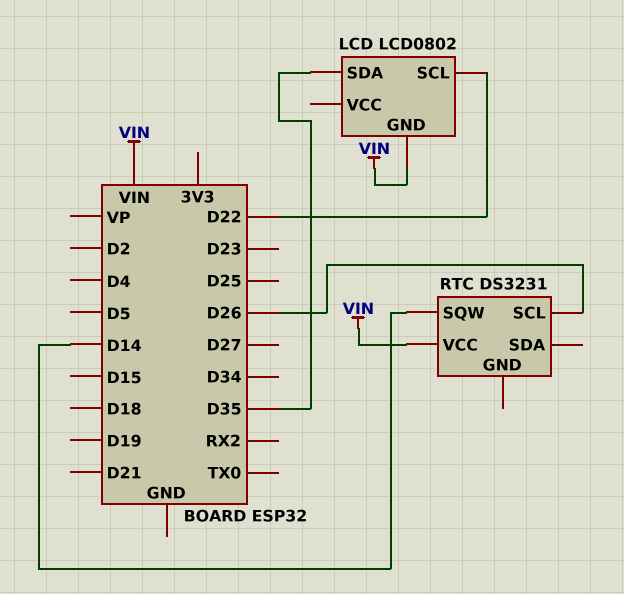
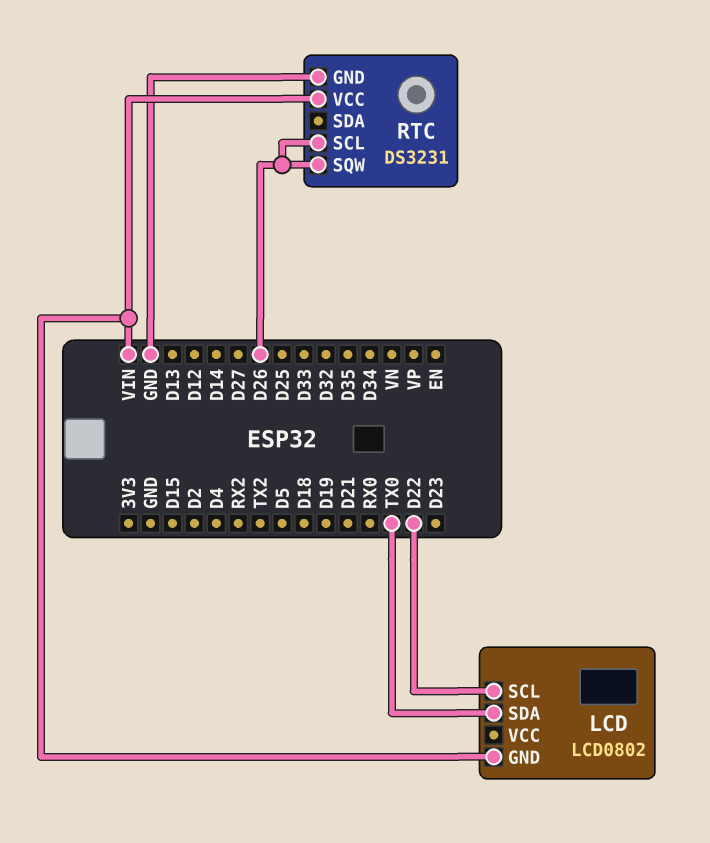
LCD pin SDA: D35 -> TX0
RTC pin GND: none -> GND
RTC pin SQW: D14 -> D26

